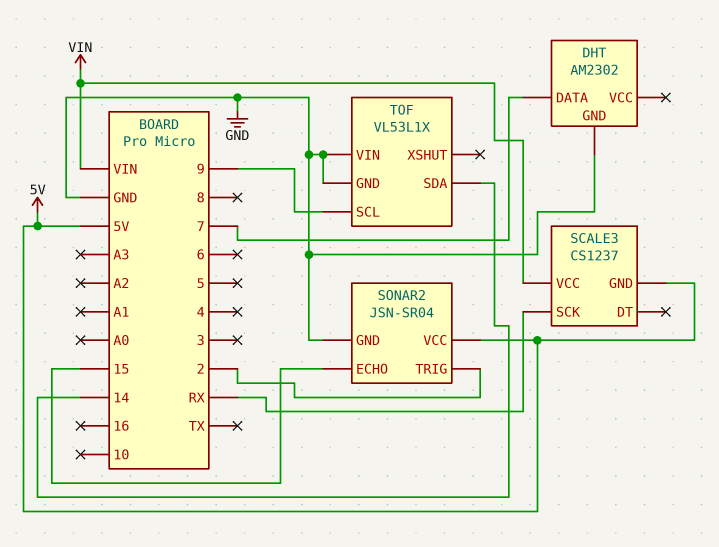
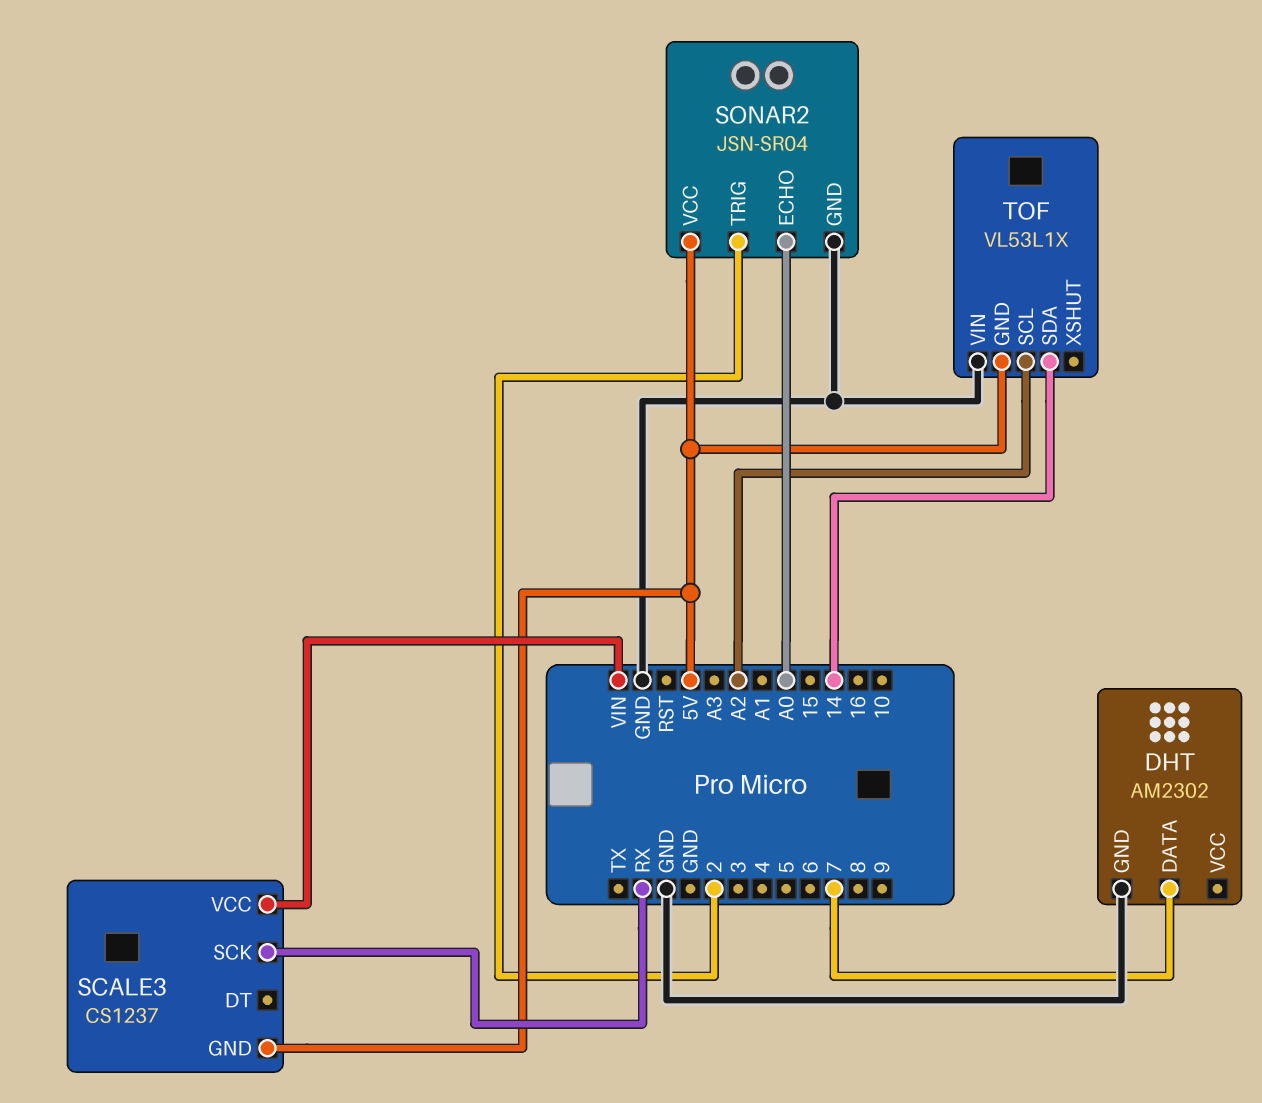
SONAR2 pin ECHO: 15 -> A0
TOF pin GND: GND -> 5V
TOF pin SCL: 9 -> A2

